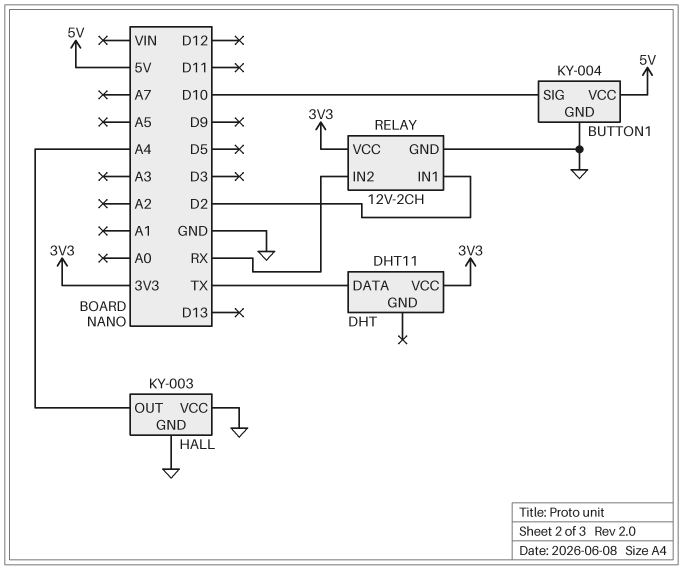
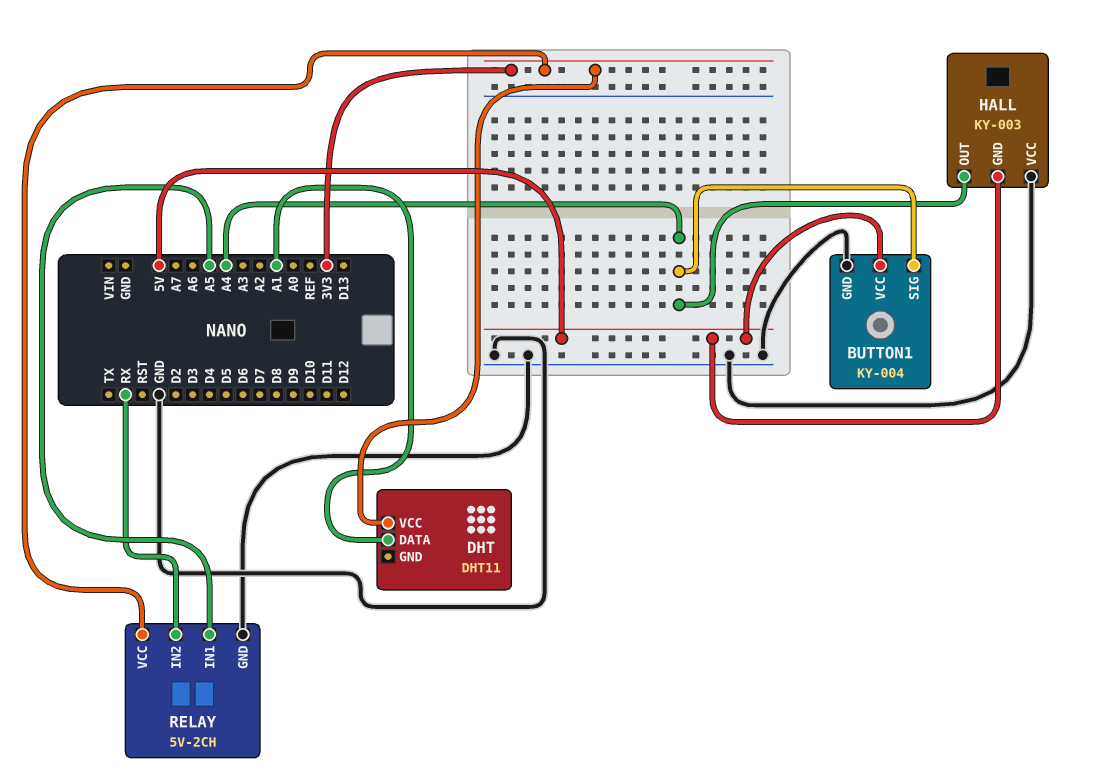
BUTTON1 pin SIG: D10 -> A4
DHT pin DATA: TX -> A1
HALL pin GND: GND -> 5V
RELAY: 12V-2CH -> 5V-2CH
RELAY pin IN1: D2 -> A5

